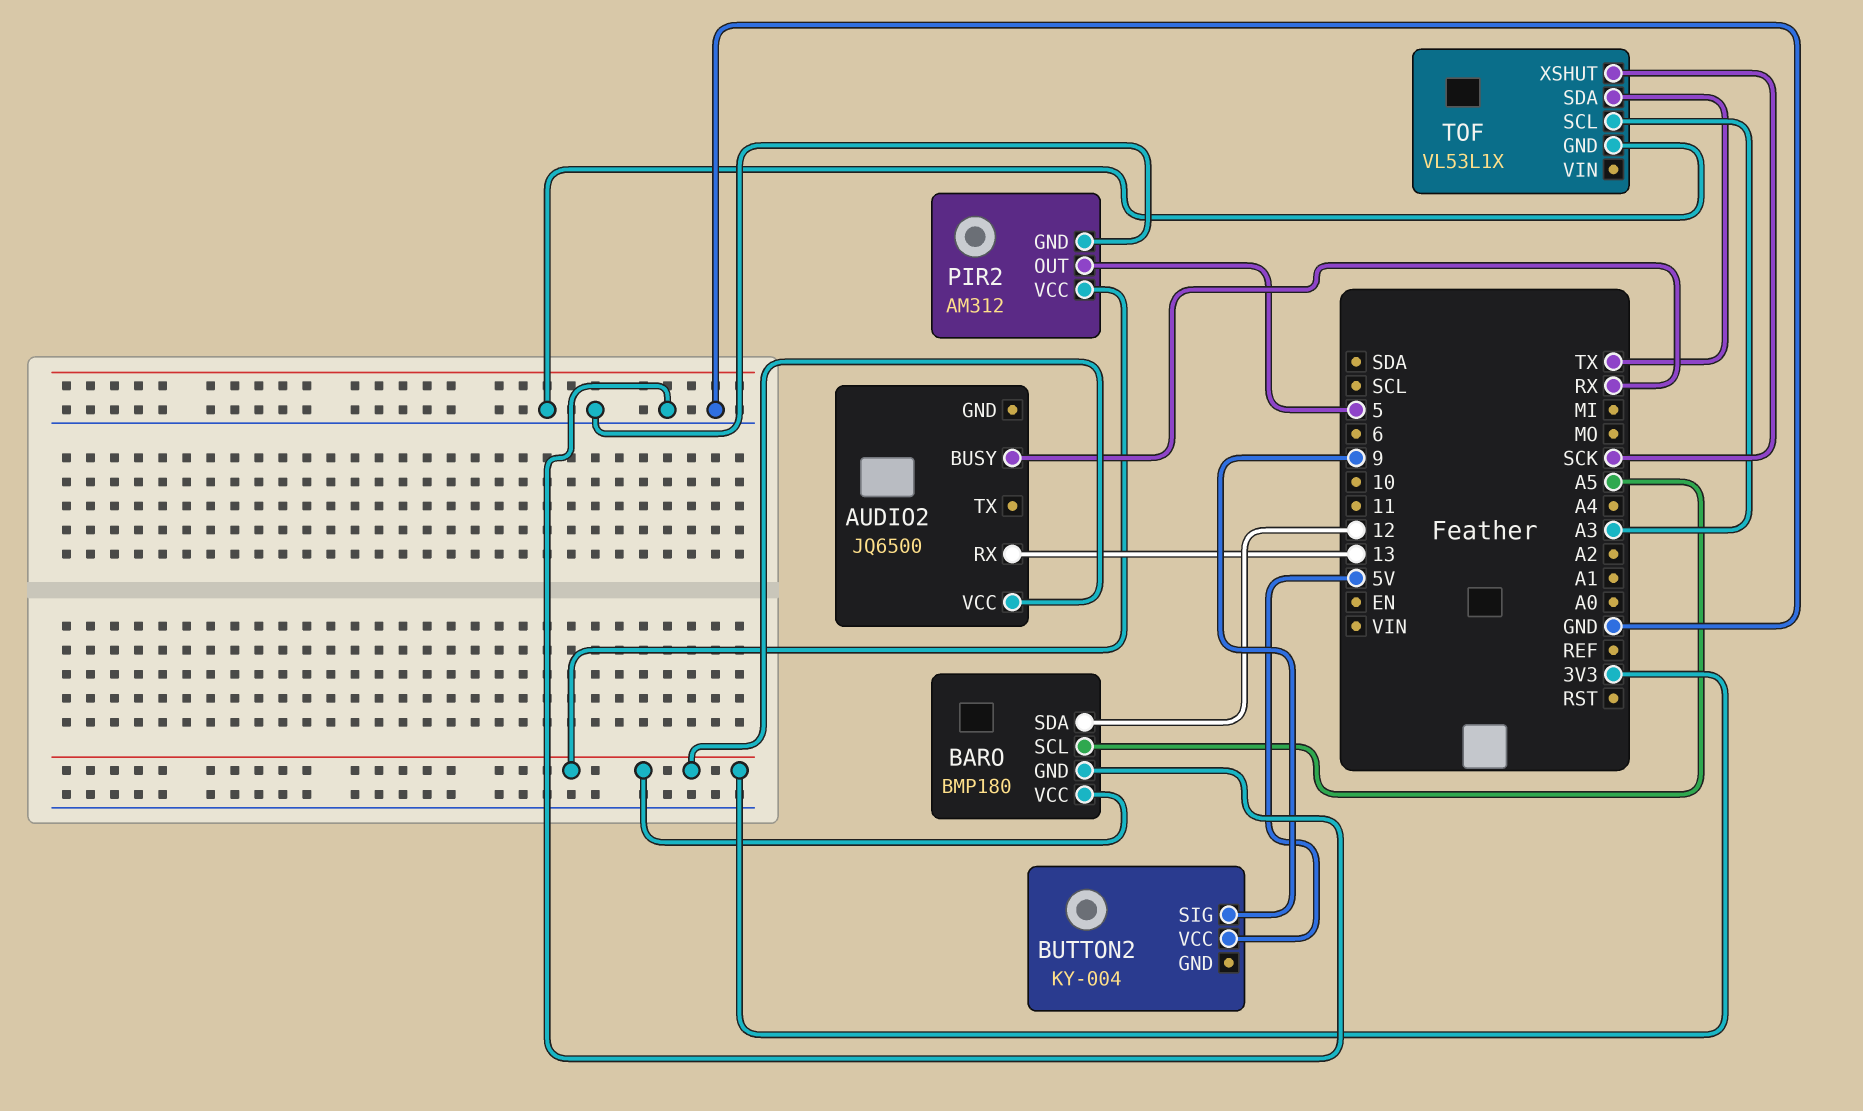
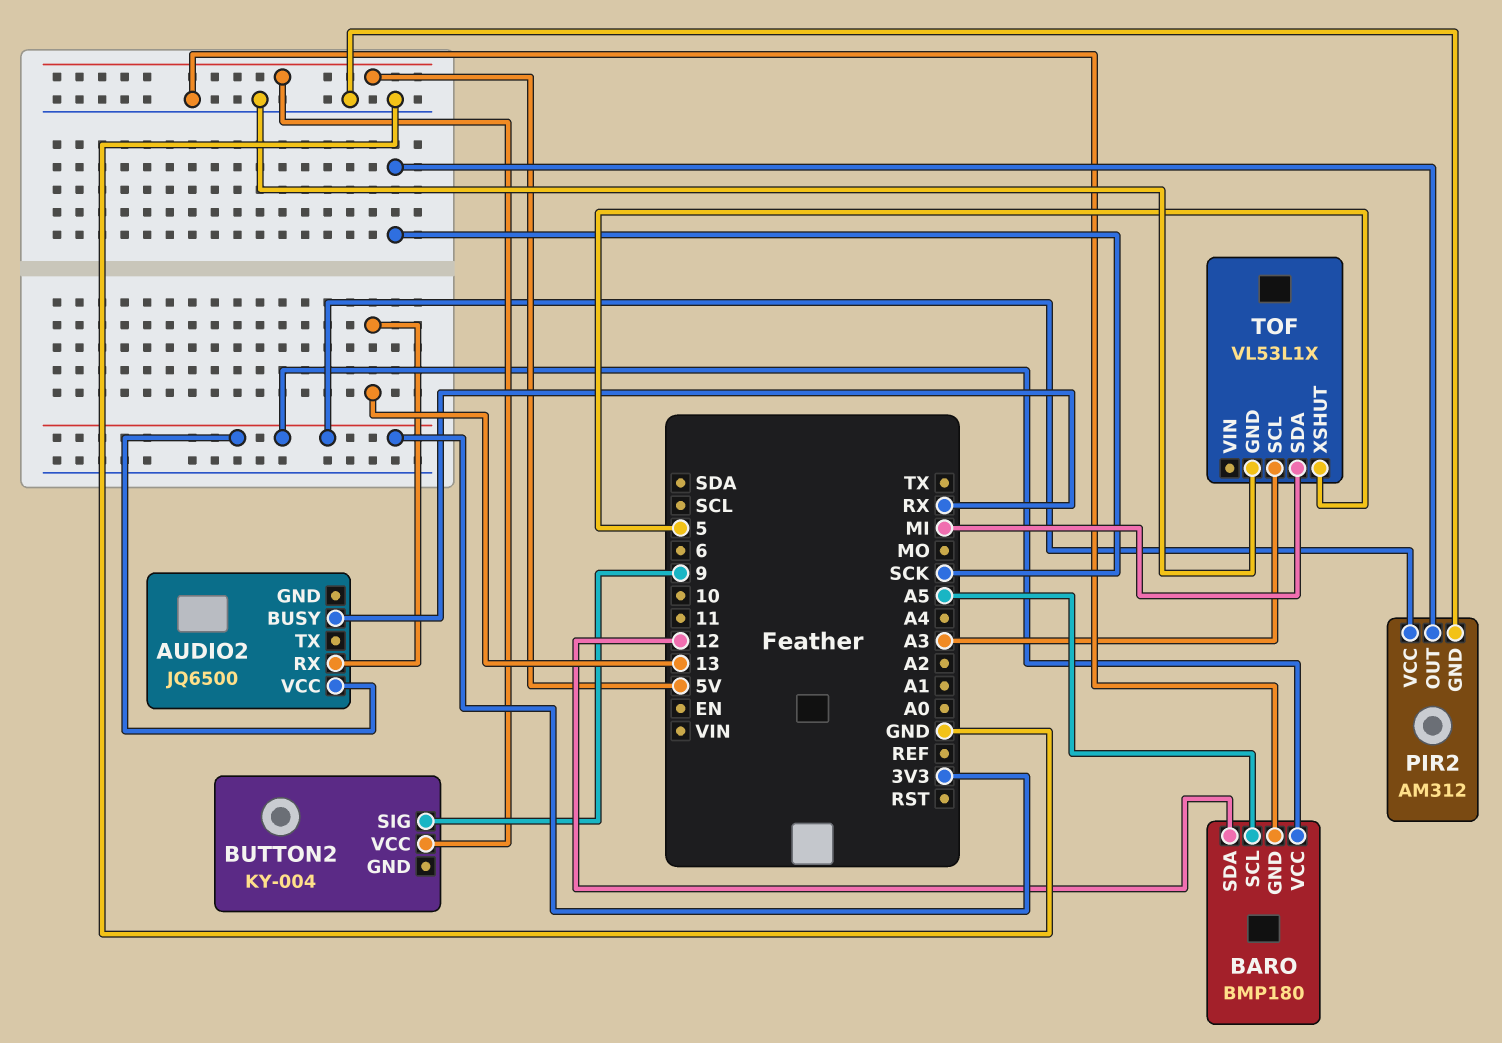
PIR2 pin OUT: 5 -> SCK
TOF pin SDA: TX -> MI
TOF pin XSHUT: SCK -> 5

